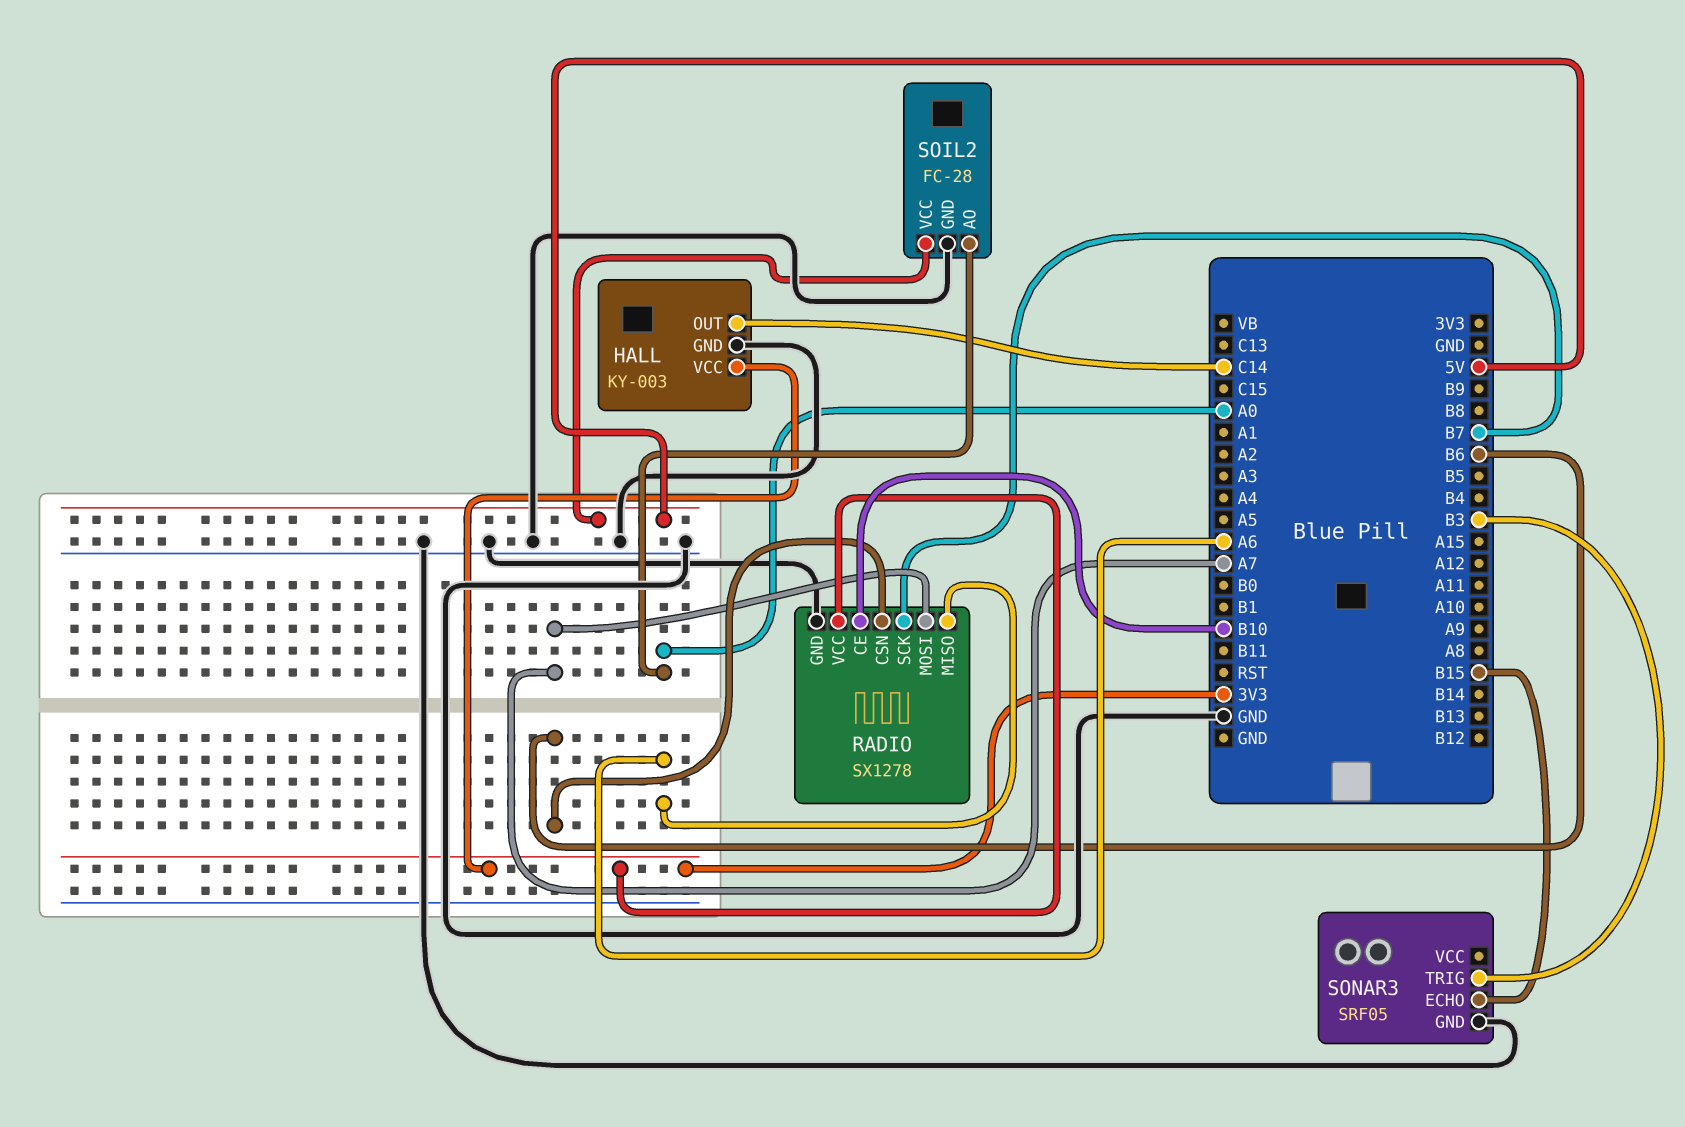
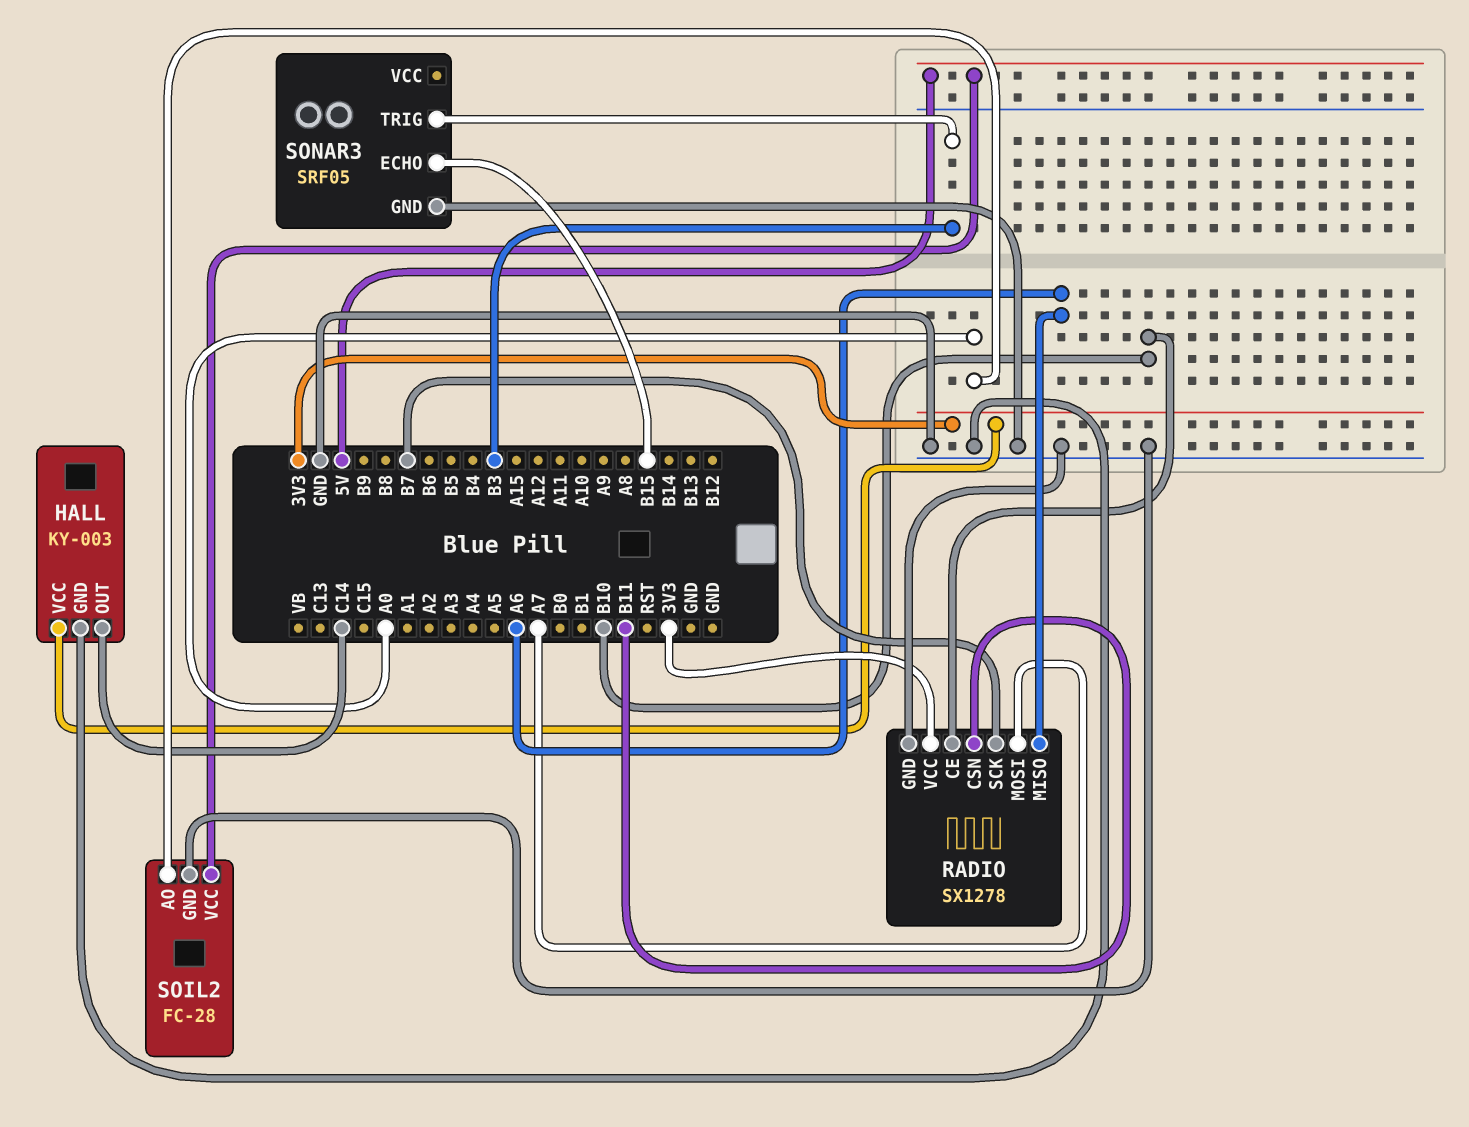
RADIO pin CSN: B6 -> B11

